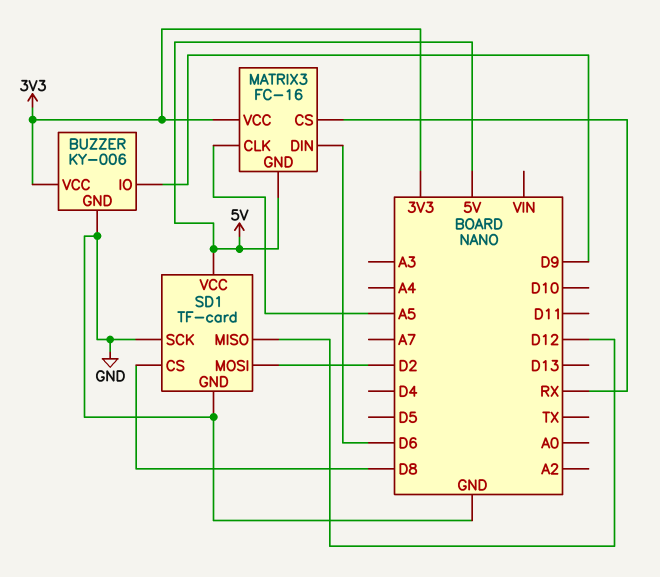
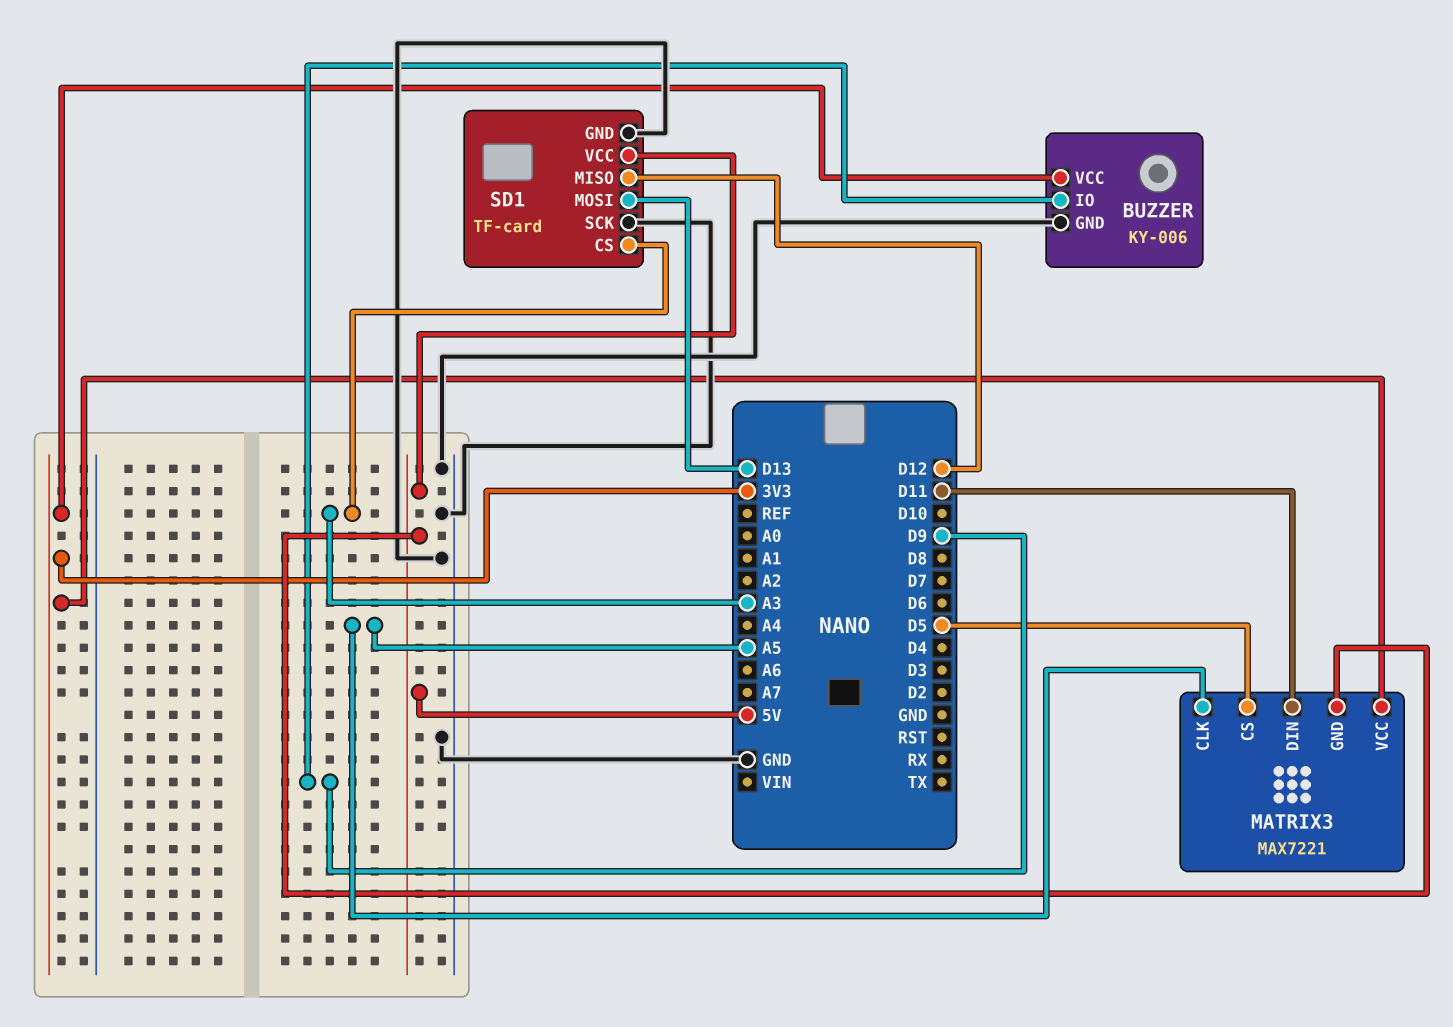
MATRIX3: FC-16 -> MAX7221
MATRIX3 pin CS: RX -> D5
MATRIX3 pin DIN: D6 -> D11
SD1 pin CS: D8 -> A3
SD1 pin MOSI: D2 -> D13

